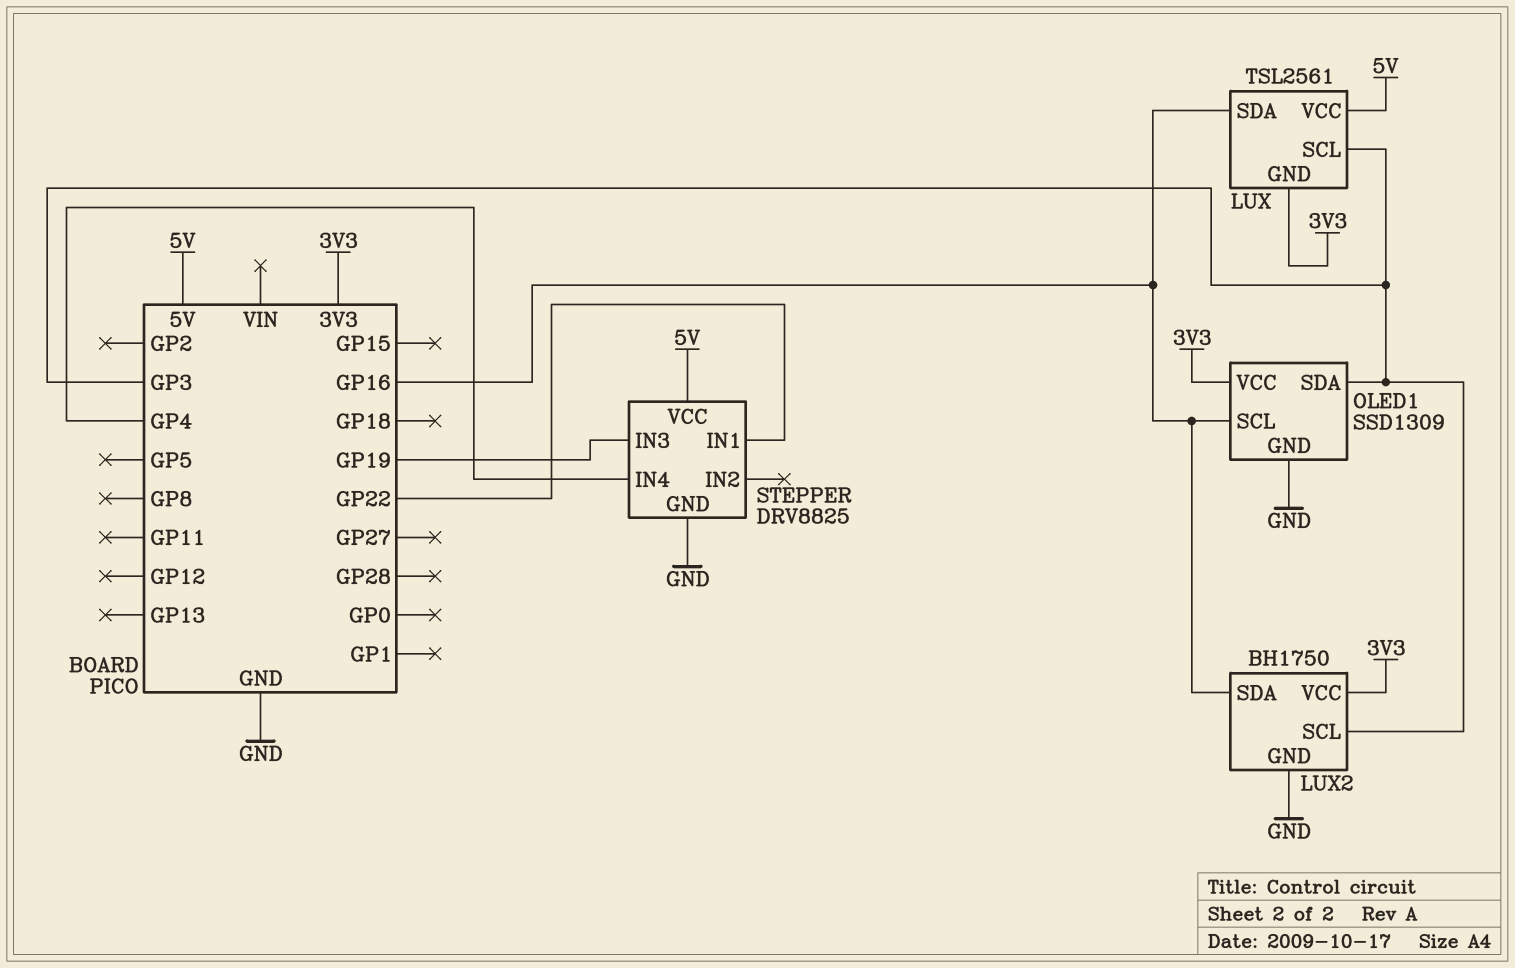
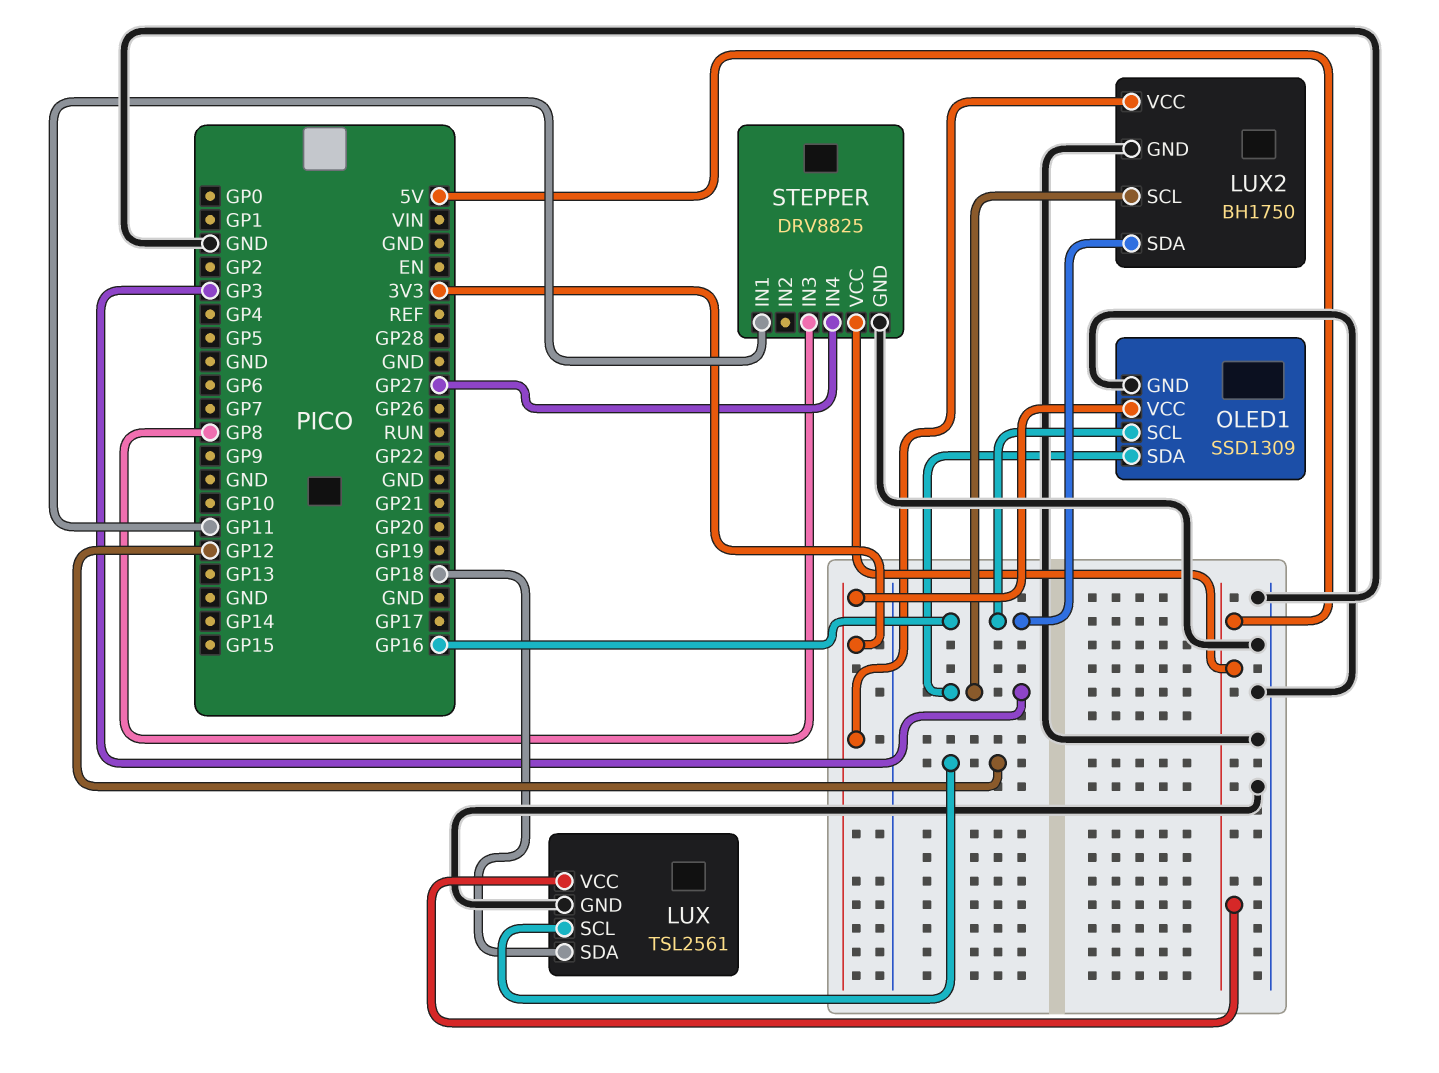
LUX pin GND: 3V3 -> GND
LUX pin SCL: GP3 -> GP12
LUX pin SDA: GP16 -> GP18
STEPPER pin IN1: GP22 -> GP11
STEPPER pin IN3: GP19 -> GP8
STEPPER pin IN4: GP4 -> GP27

